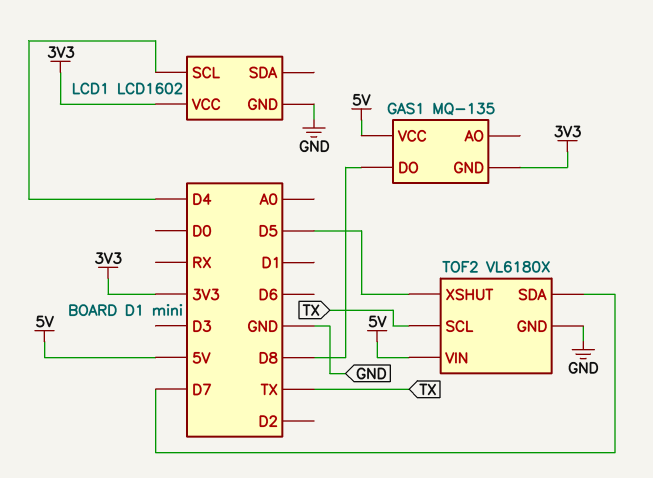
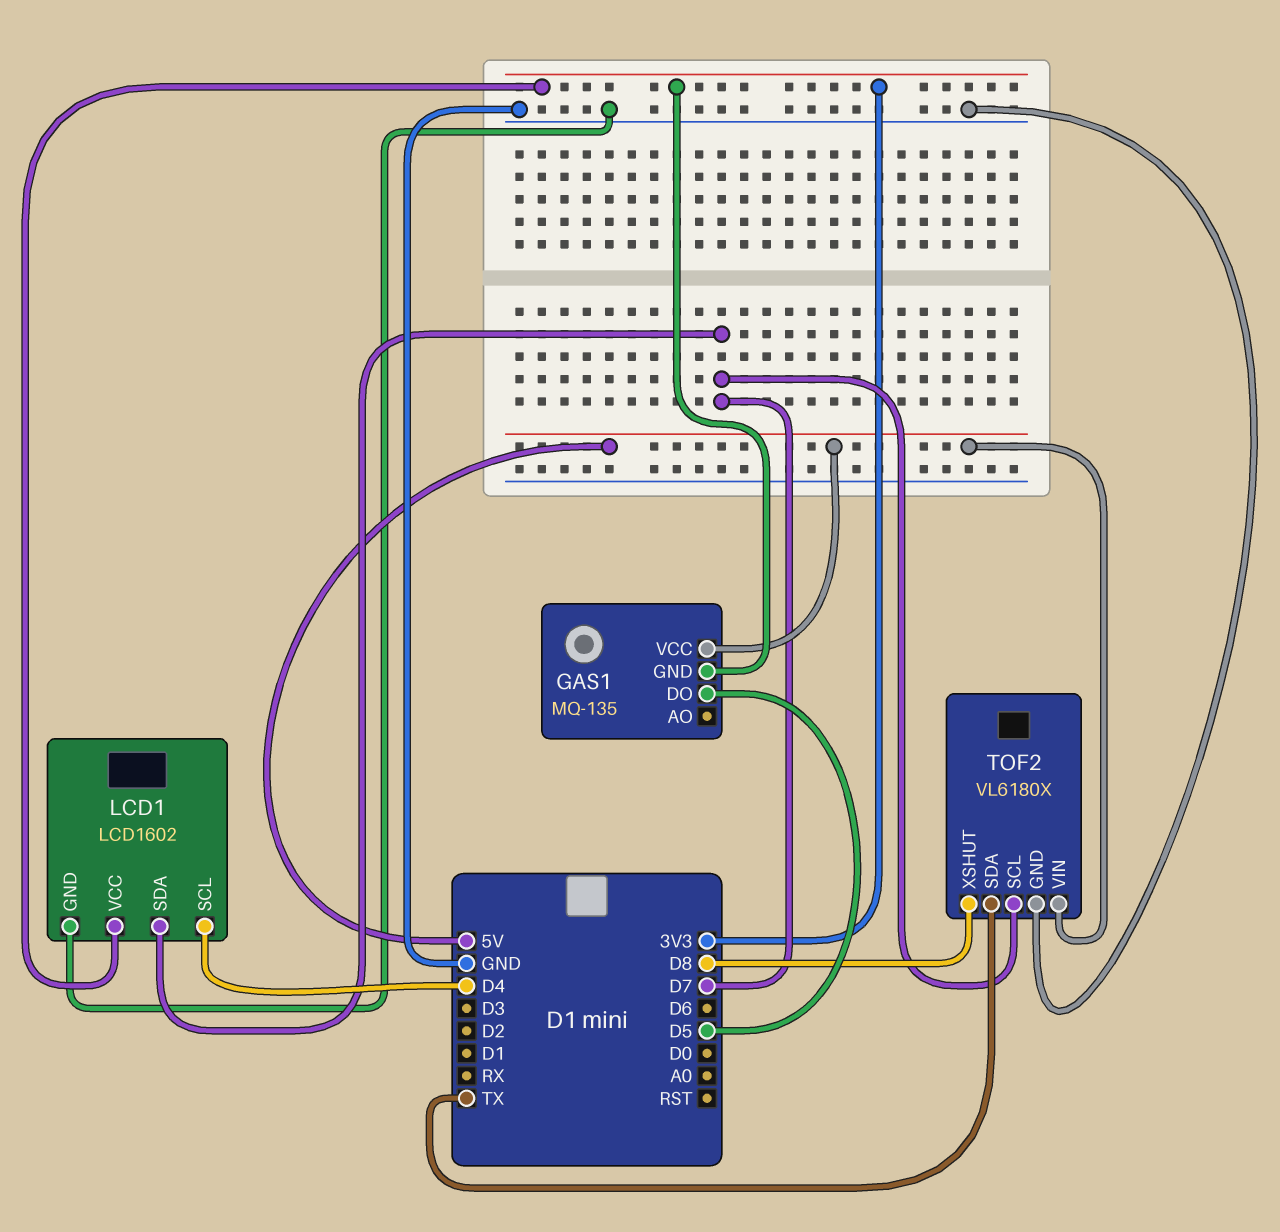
GAS1 pin DO: D8 -> D5
LCD1 pin SDA: none -> D7
TOF2 pin SCL: TX -> D7
TOF2 pin SDA: D7 -> TX
TOF2 pin XSHUT: D5 -> D8

